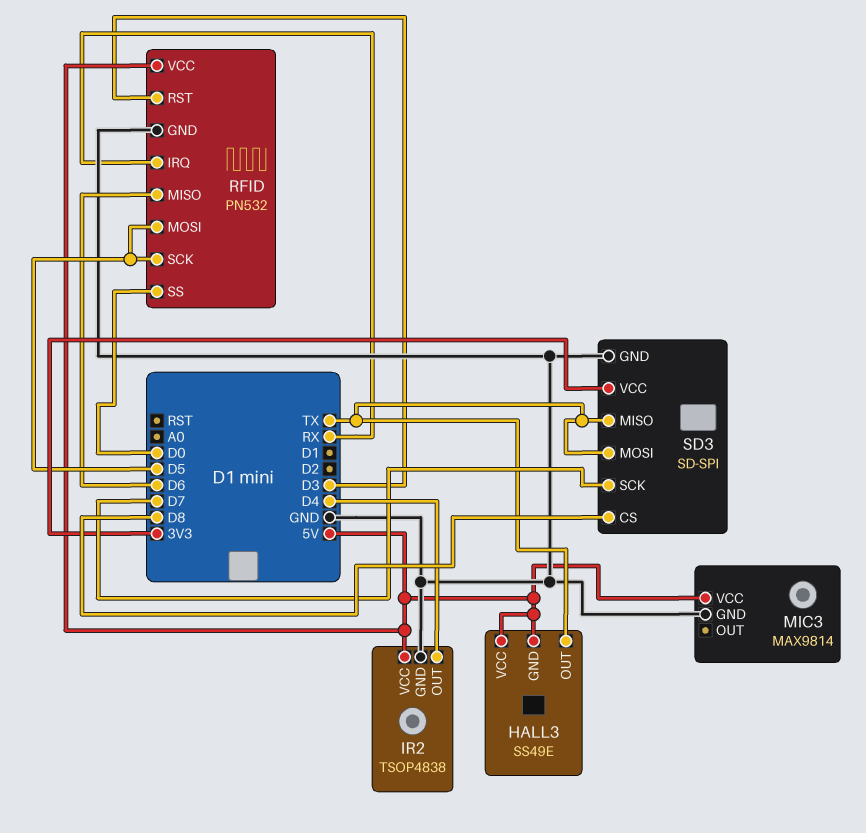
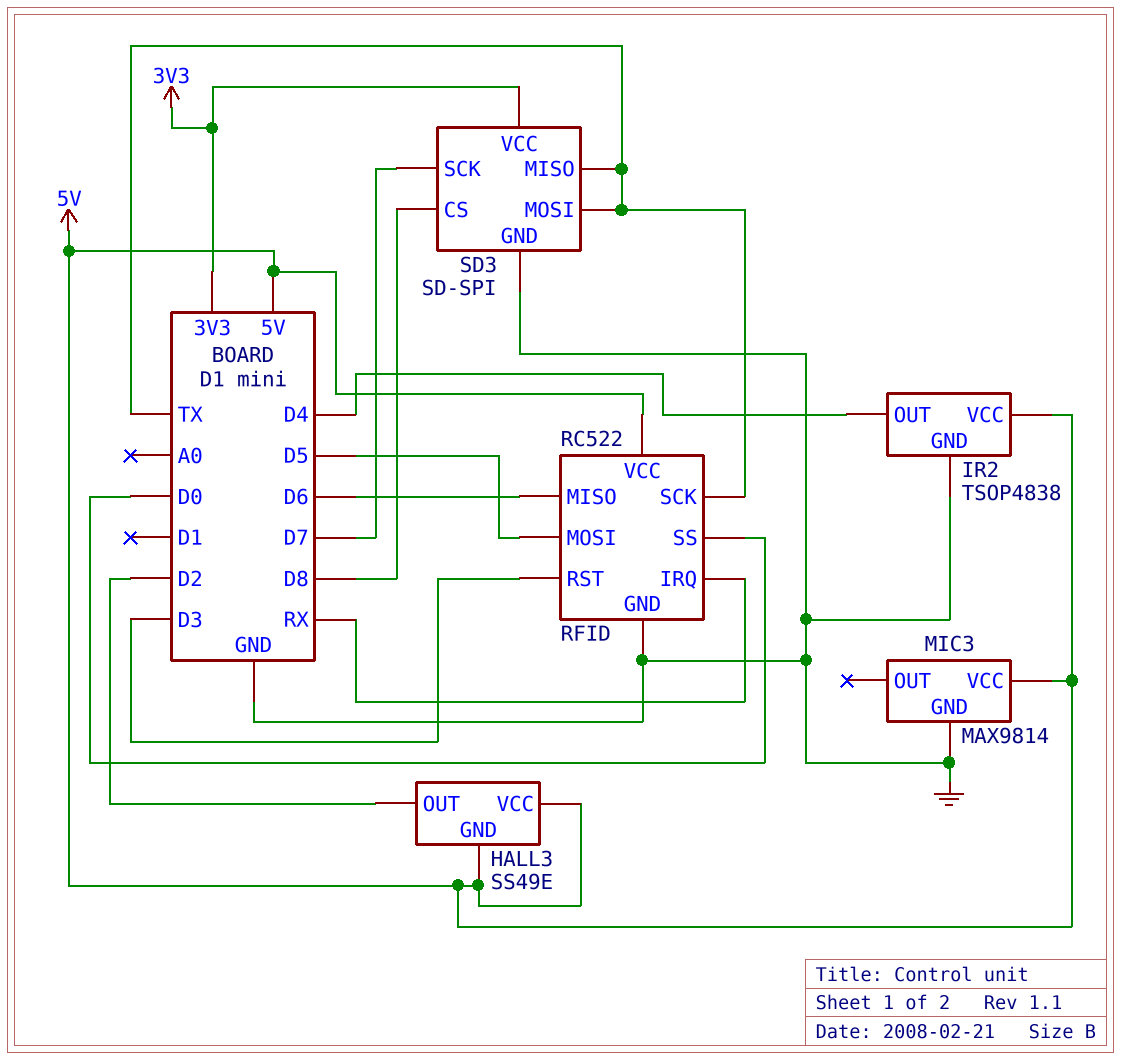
HALL3 pin OUT: TX -> D2
RFID: PN532 -> RC522
RFID pin SCK: D5 -> TX

